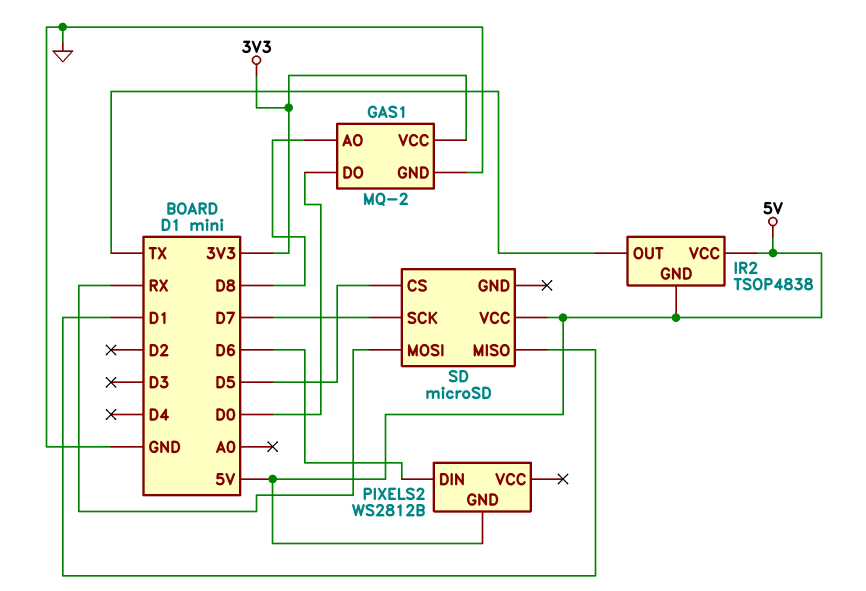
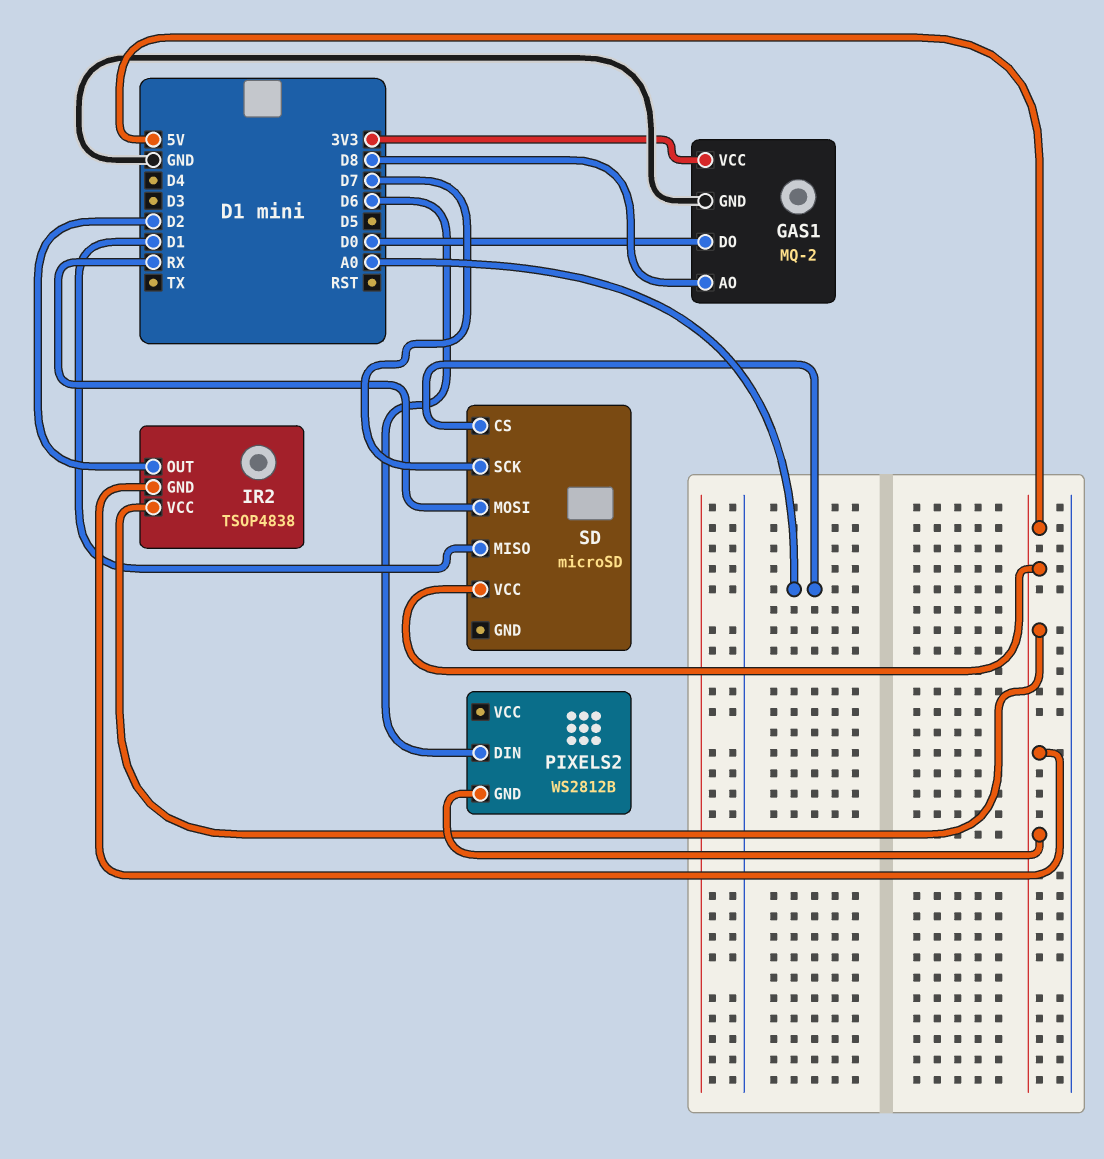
IR2 pin OUT: TX -> D2
SD pin CS: D5 -> A0

